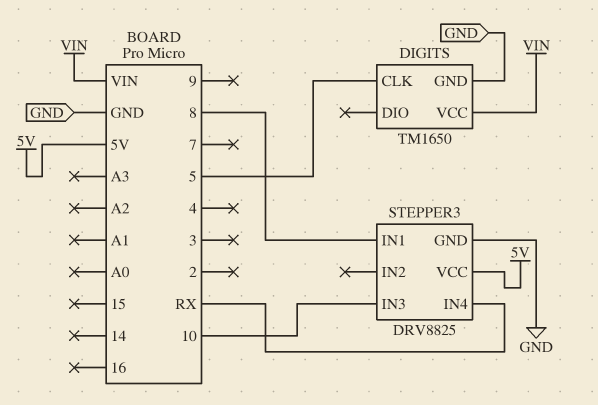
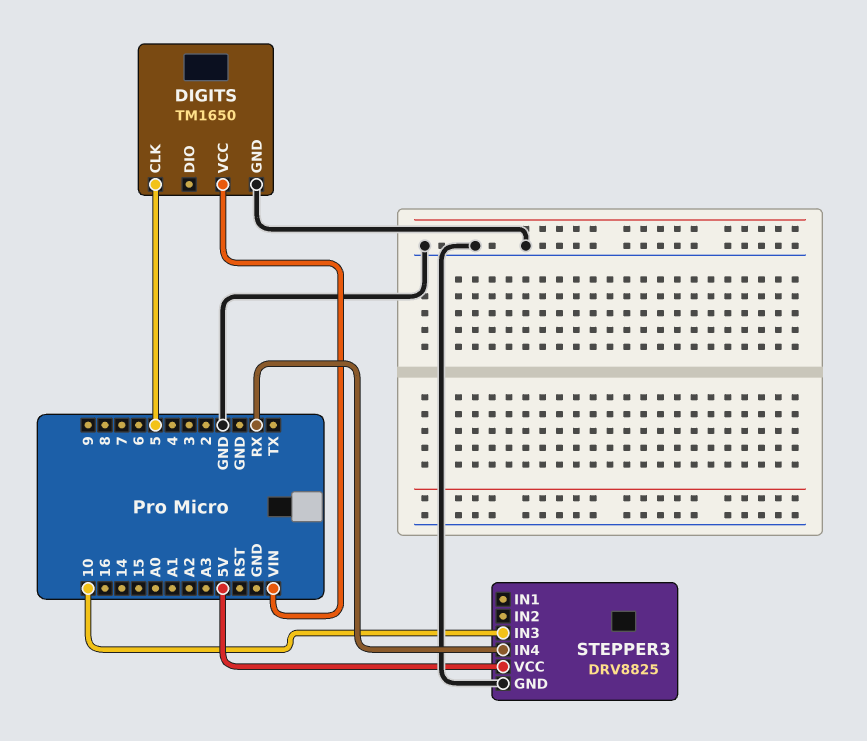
STEPPER3 pin IN1: 8 -> none

